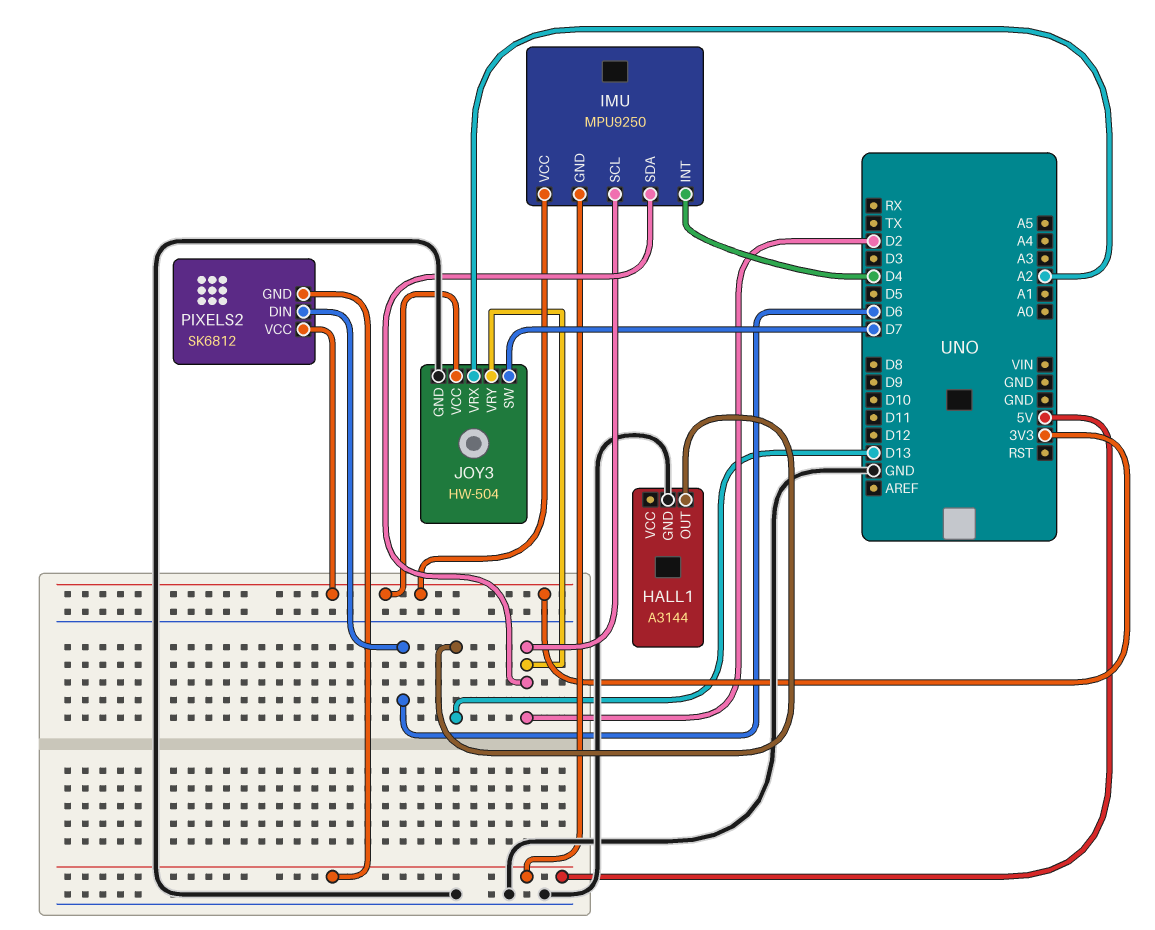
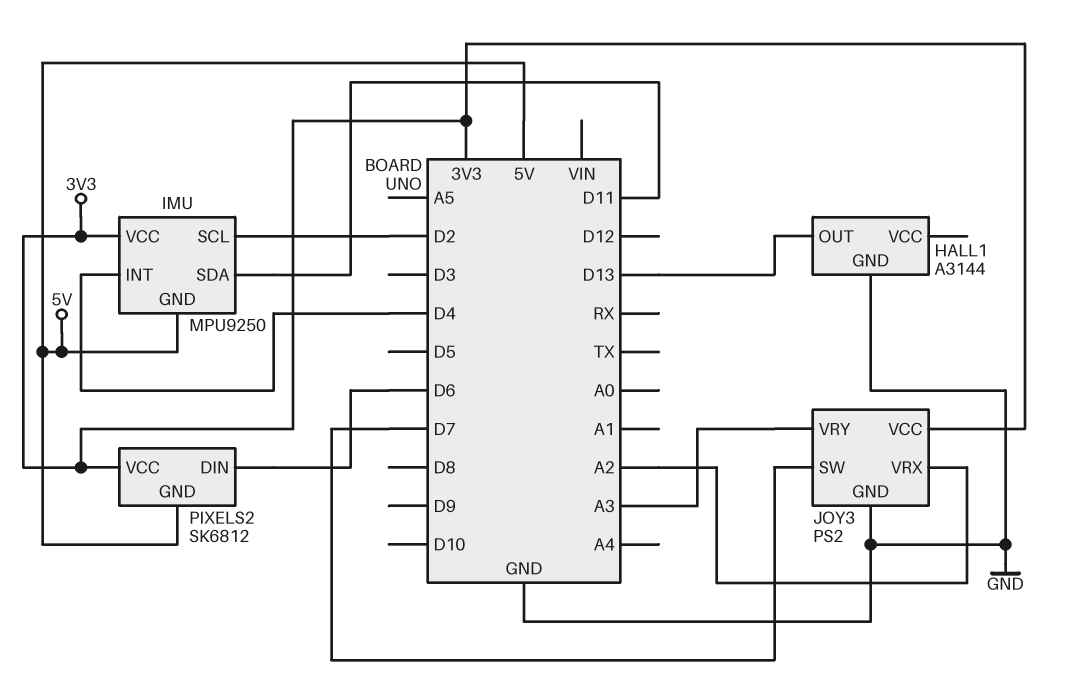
IMU pin SDA: D2 -> D11
JOY3: HW-504 -> PS2
JOY3 pin VRY: D2 -> A3

